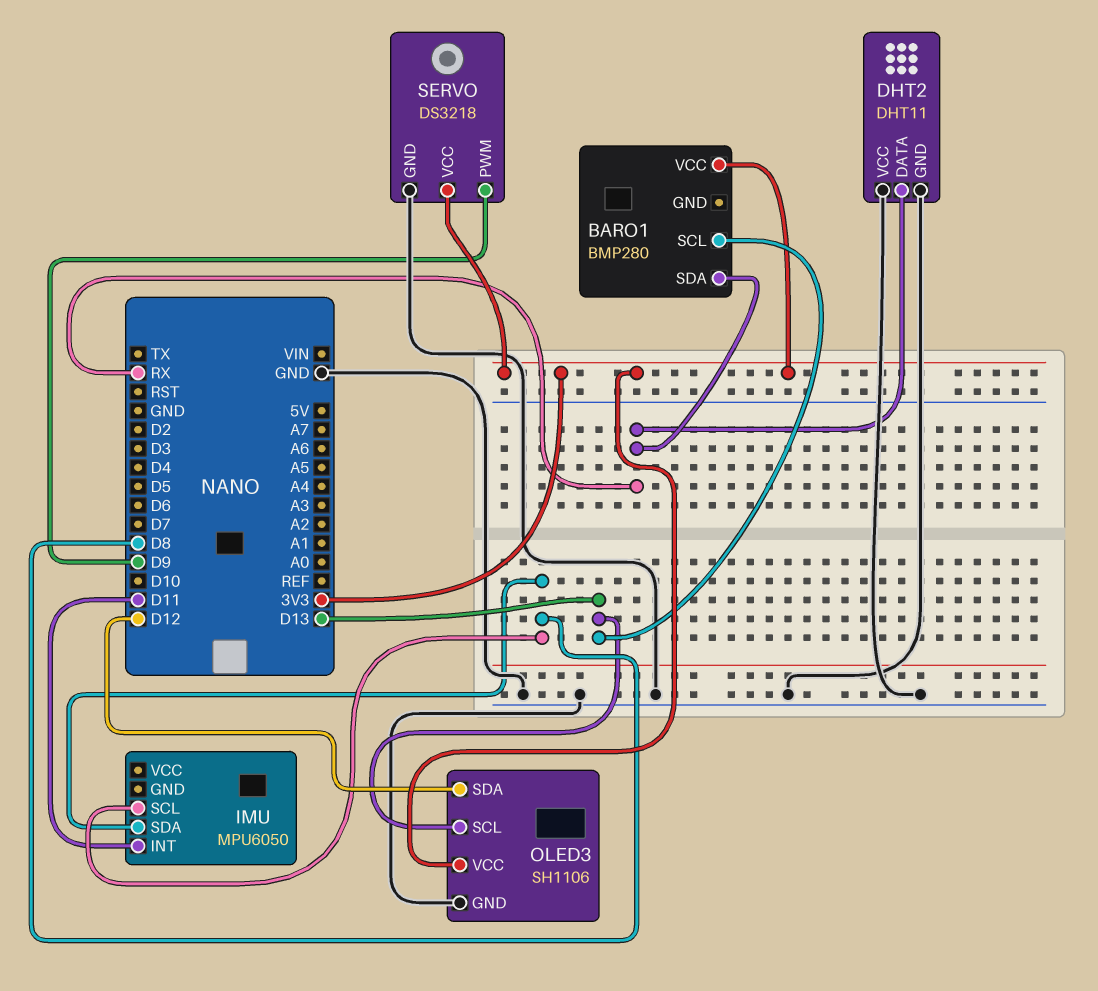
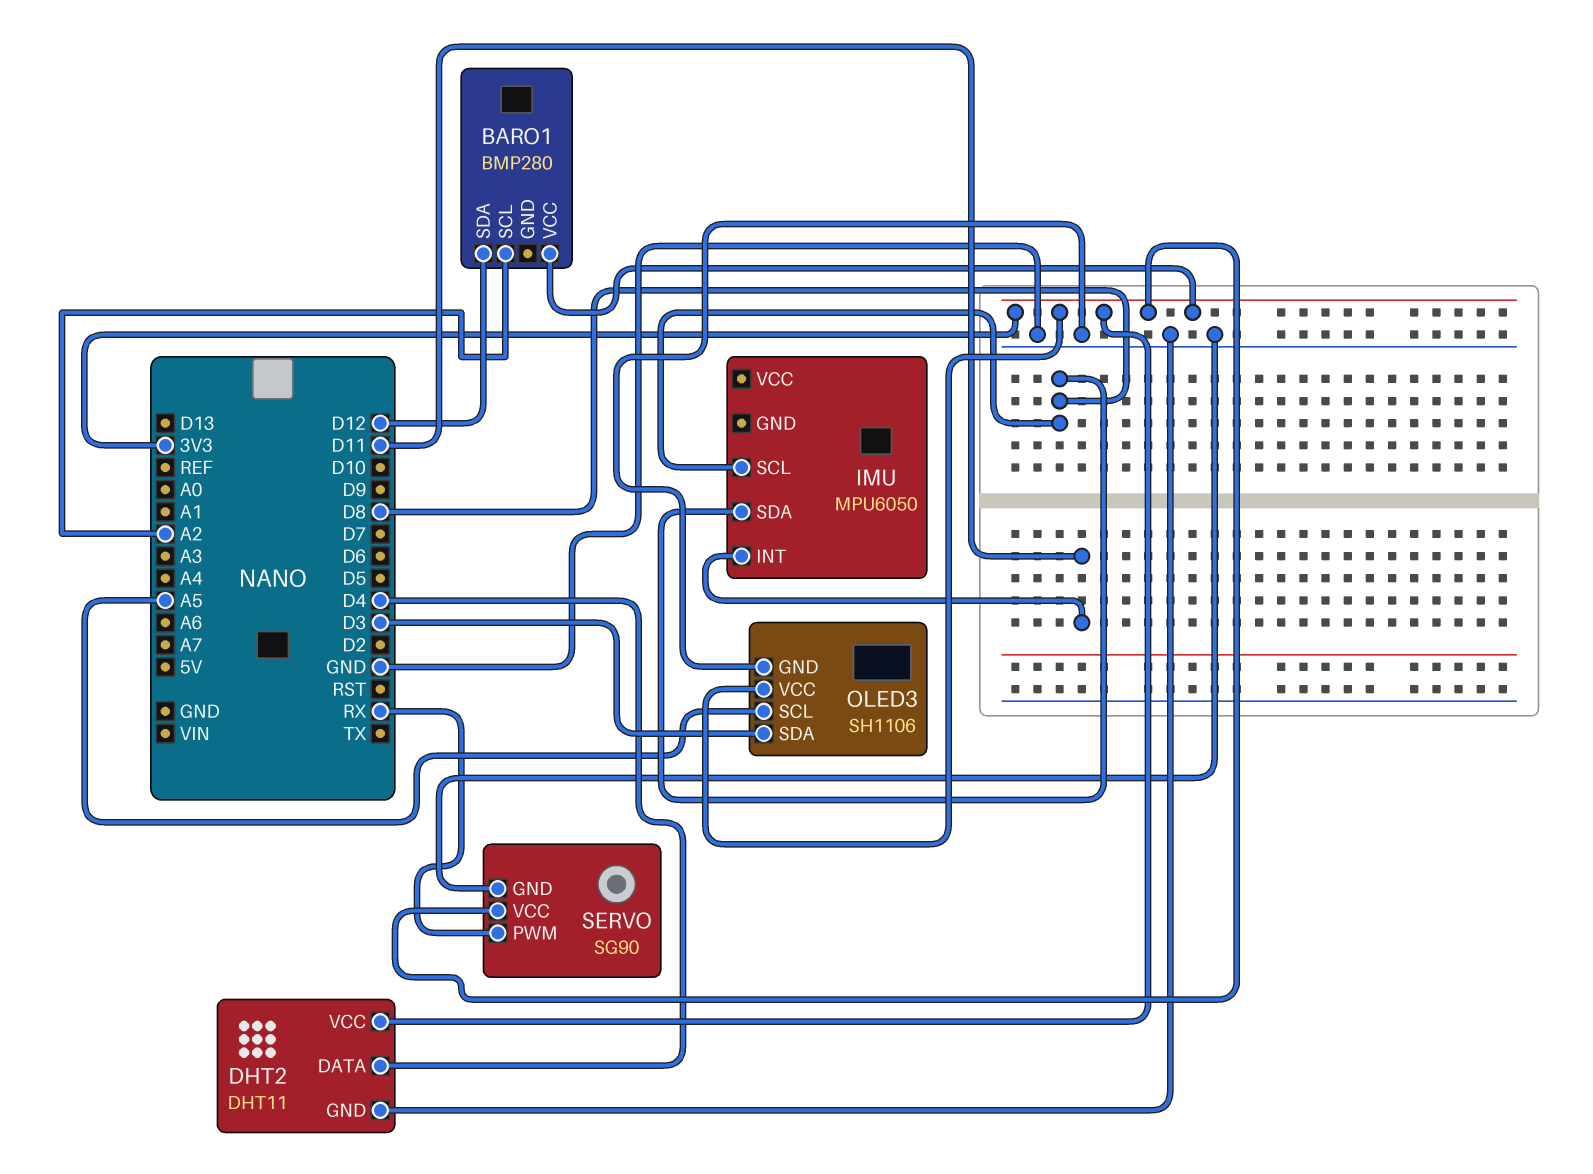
BARO1 pin SCL: D13 -> A2
BARO1 pin SDA: RX -> D12
DHT2 pin DATA: RX -> D4
DHT2 pin VCC: GND -> 3V3
OLED3 pin SCL: D13 -> A5
OLED3 pin SDA: D12 -> D3
SERVO: DS3218 -> SG90
SERVO pin PWM: D9 -> RX

